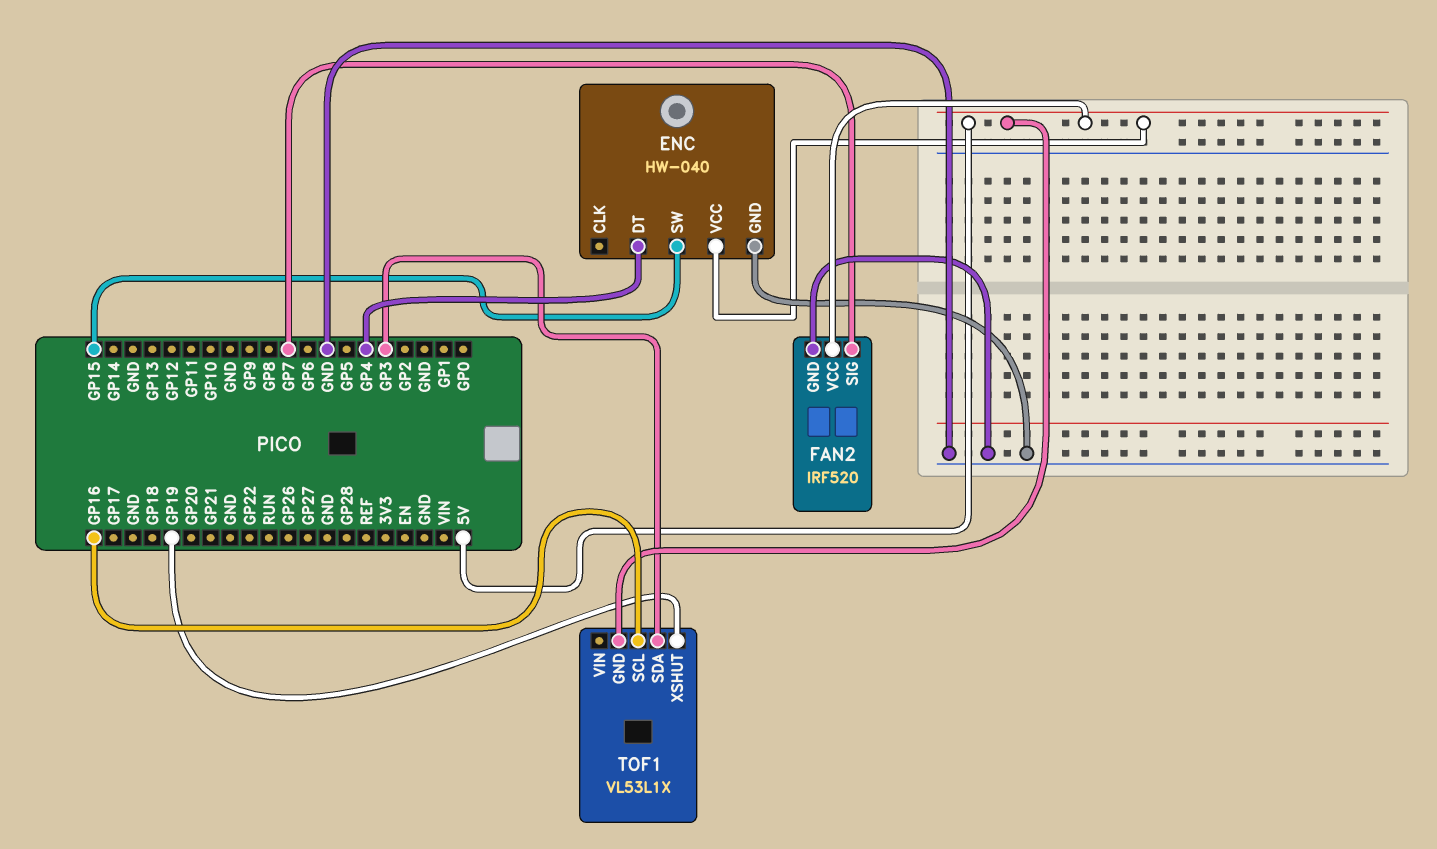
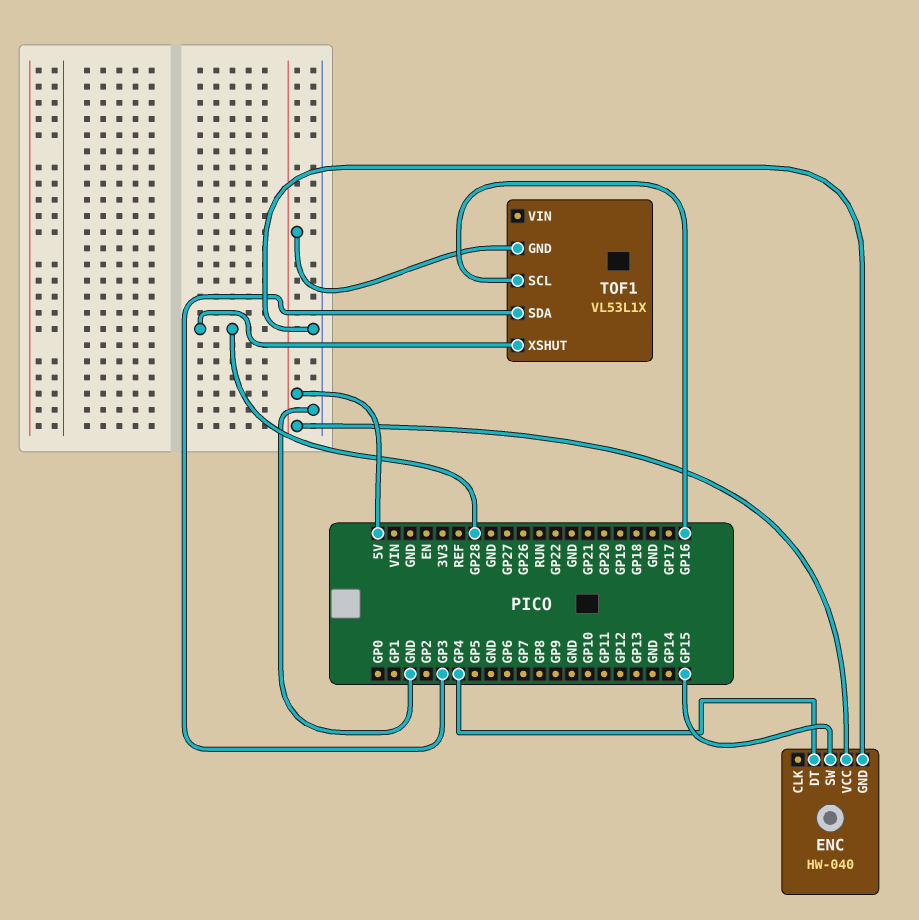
FAN2: IRF520 -> none
FAN2 pin GND: GND -> none
FAN2 pin SIG: GP7 -> none
FAN2 pin VCC: 5V -> none
TOF1 pin XSHUT: GP19 -> GP28

